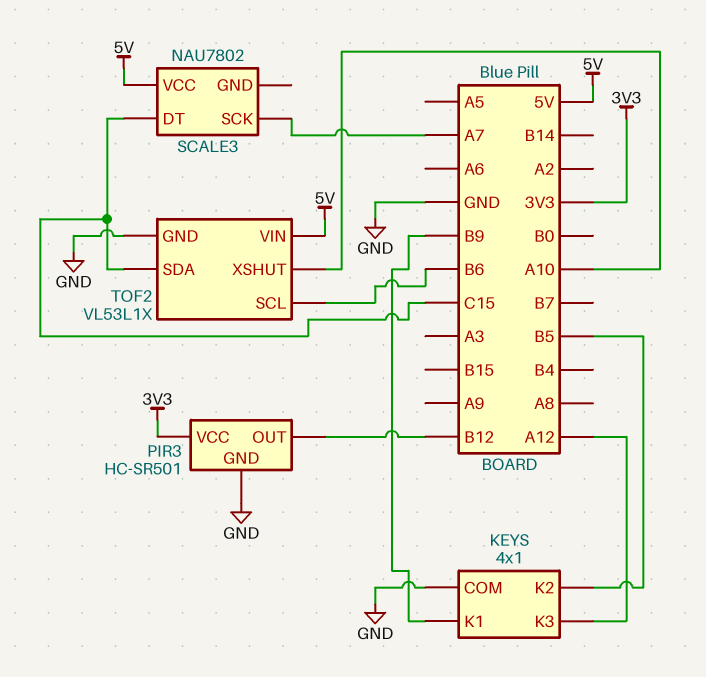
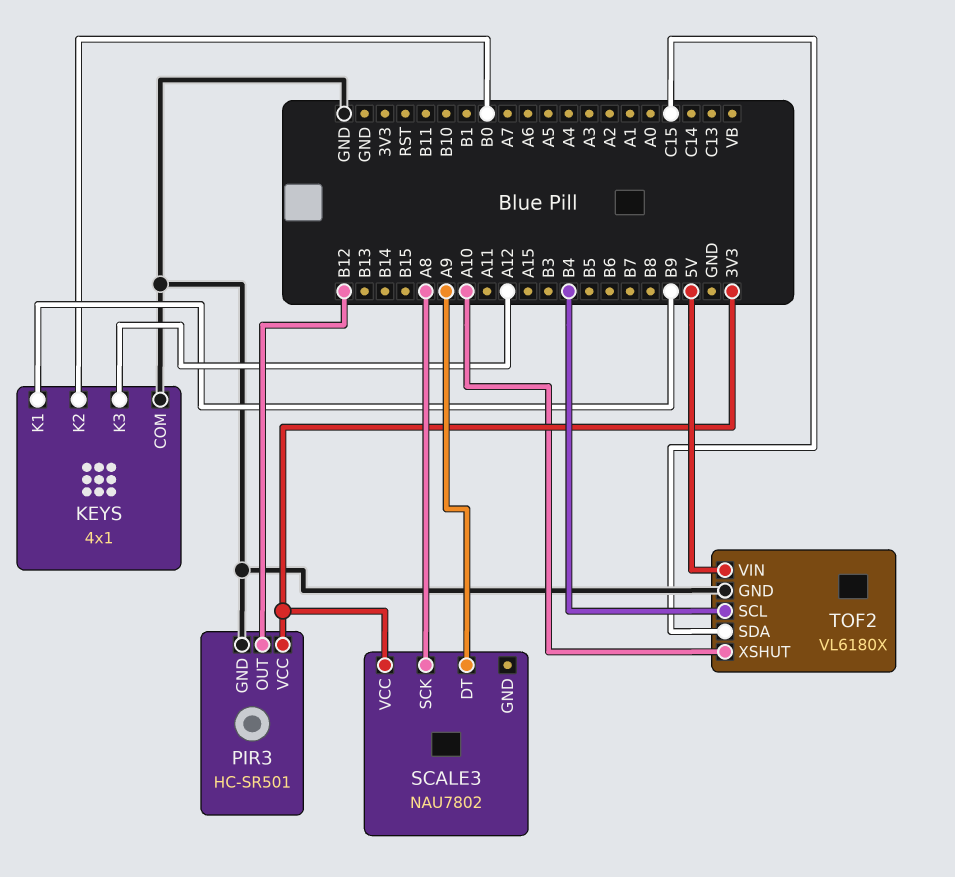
KEYS pin K2: B5 -> B0
SCALE3 pin DT: C15 -> A9
SCALE3 pin SCK: A7 -> A8
SCALE3 pin VCC: 5V -> 3V3
TOF2: VL53L1X -> VL6180X
TOF2 pin SCL: B6 -> B4

